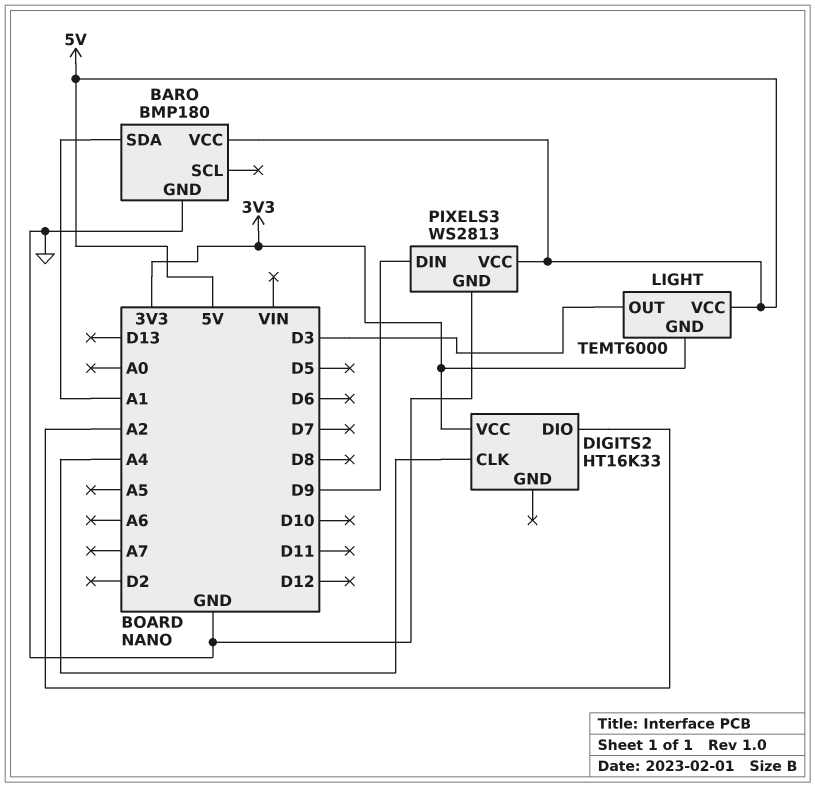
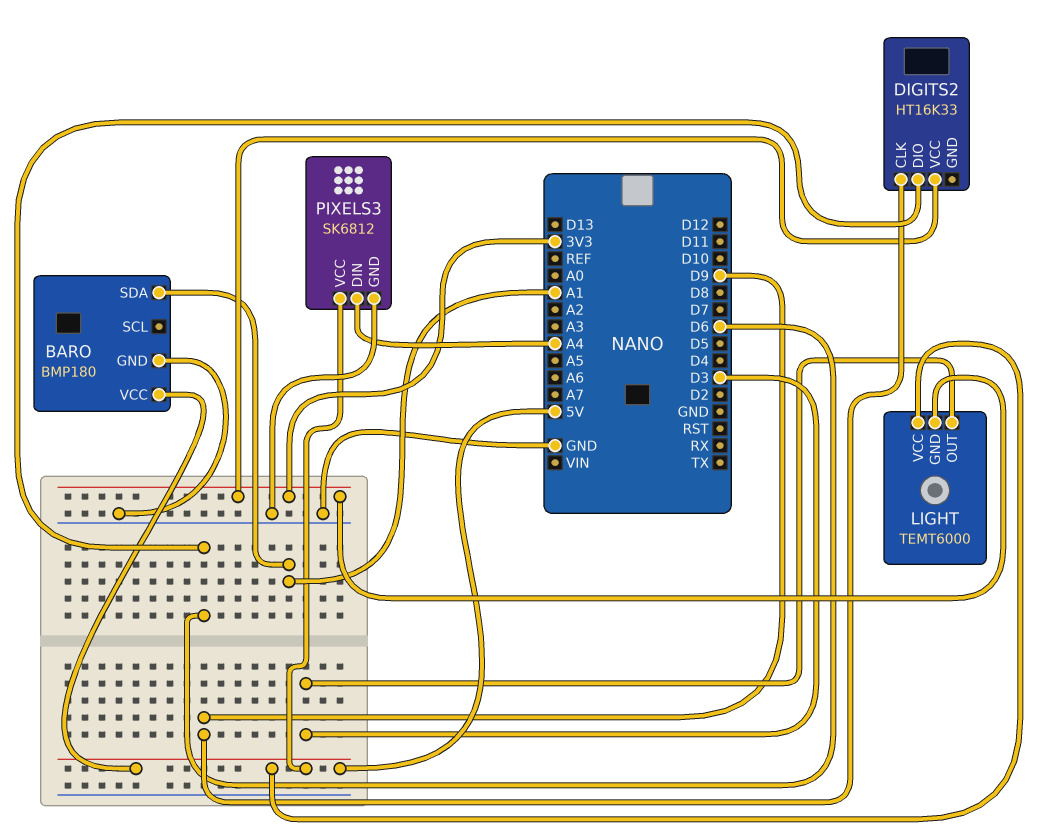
DIGITS2 pin CLK: A4 -> D9
DIGITS2 pin DIO: A2 -> D6
PIXELS3: WS2813 -> SK6812
PIXELS3 pin DIN: D9 -> A4

